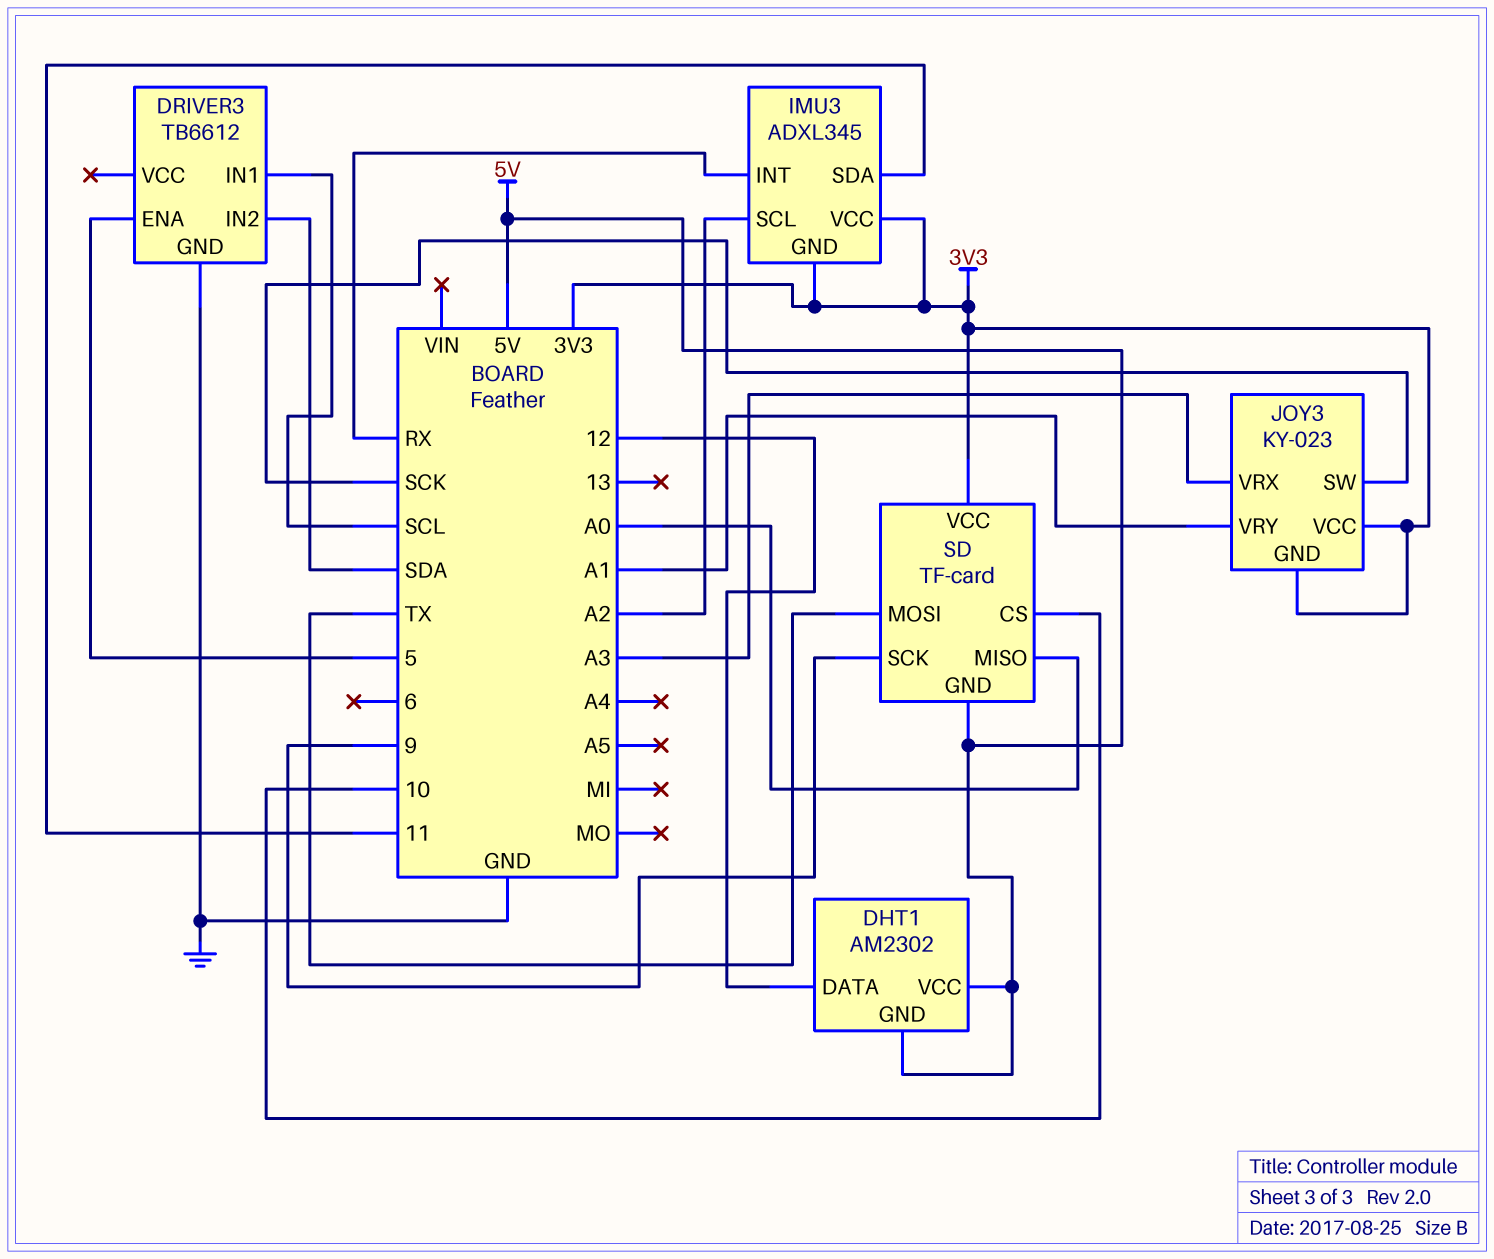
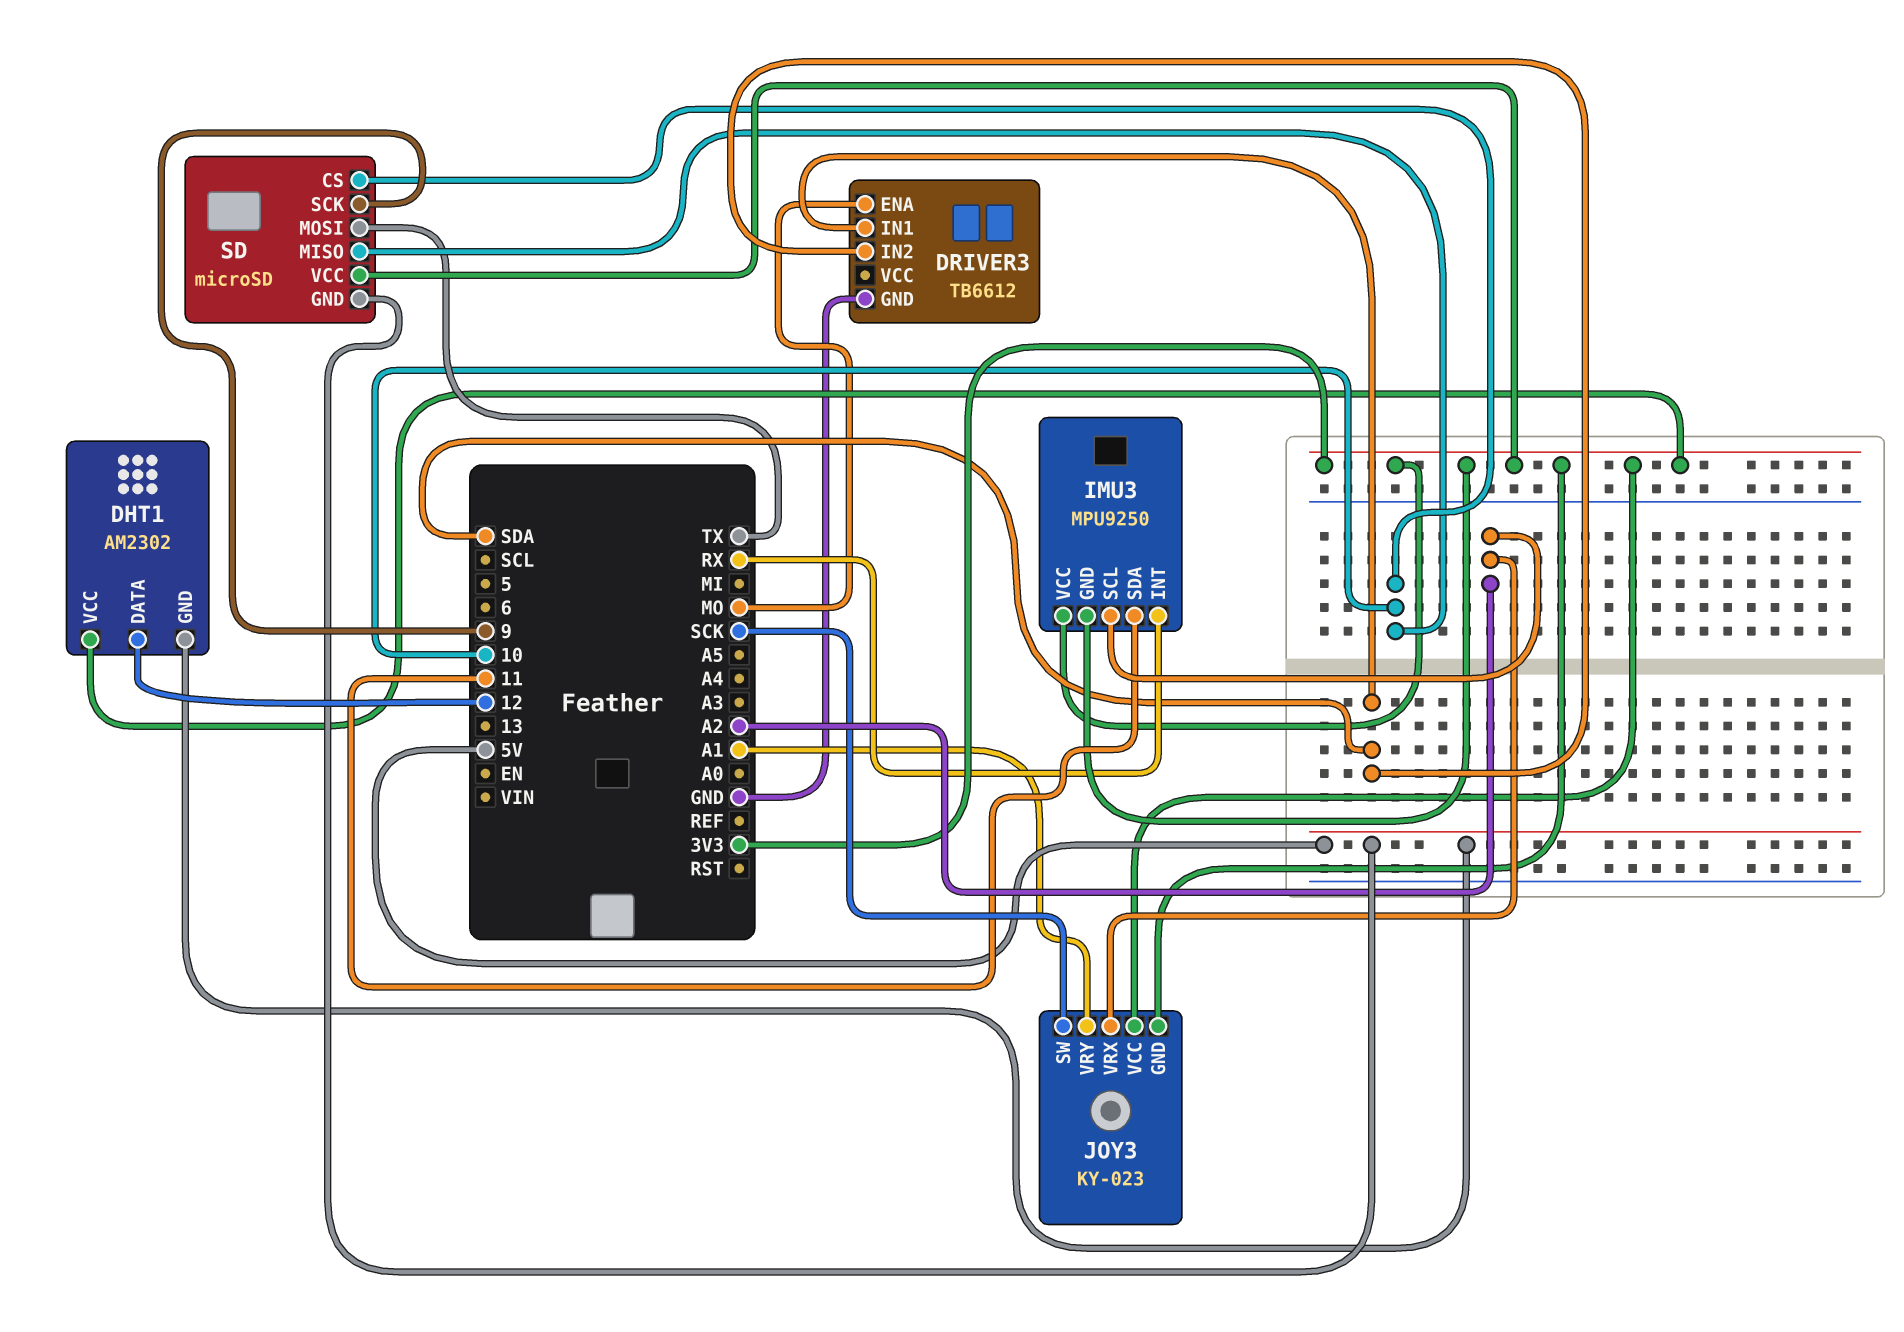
DHT1 pin VCC: 5V -> 3V3
DRIVER3 pin ENA: 5 -> MO
DRIVER3 pin IN1: SCL -> SDA
IMU3: ADXL345 -> MPU9250
JOY3 pin VRX: A3 -> A2
SD: TF-card -> microSD
SD pin MISO: A0 -> 10

